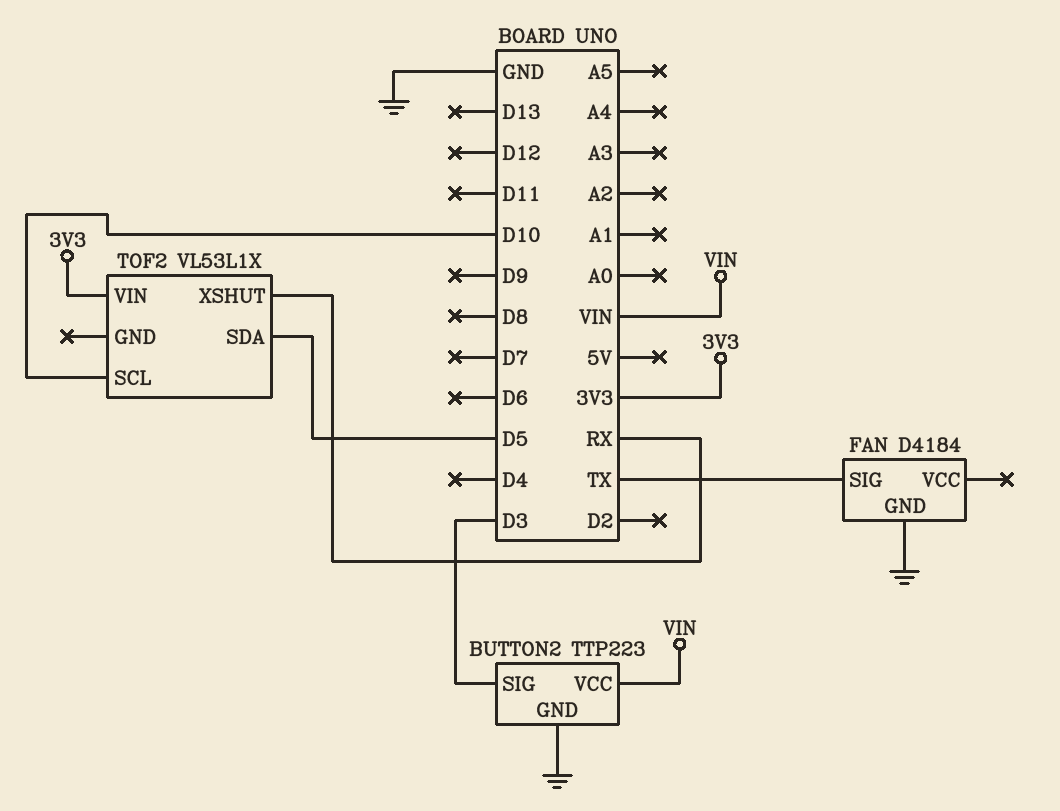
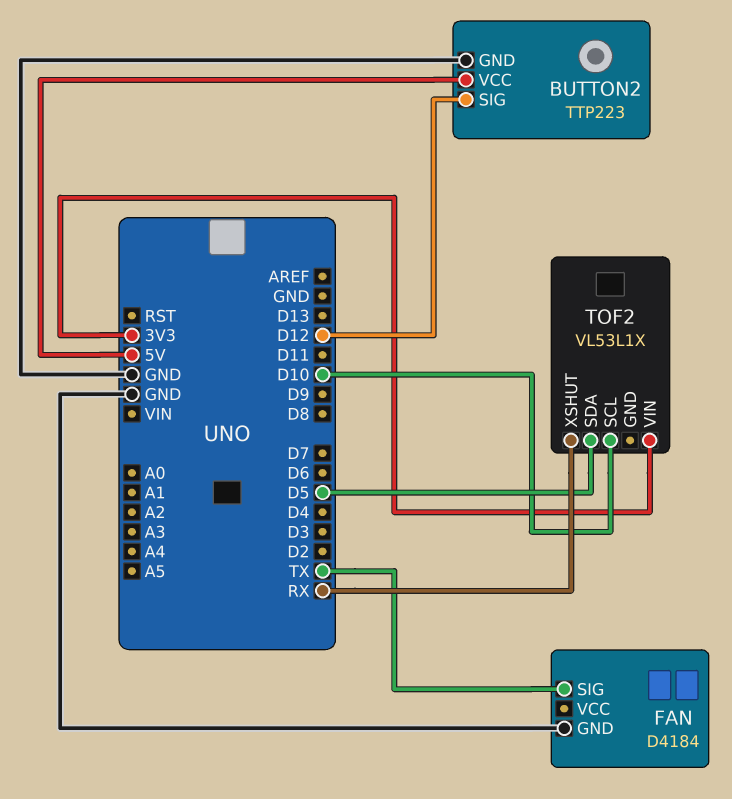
BUTTON2 pin SIG: D3 -> D12
BUTTON2 pin VCC: VIN -> 5V

